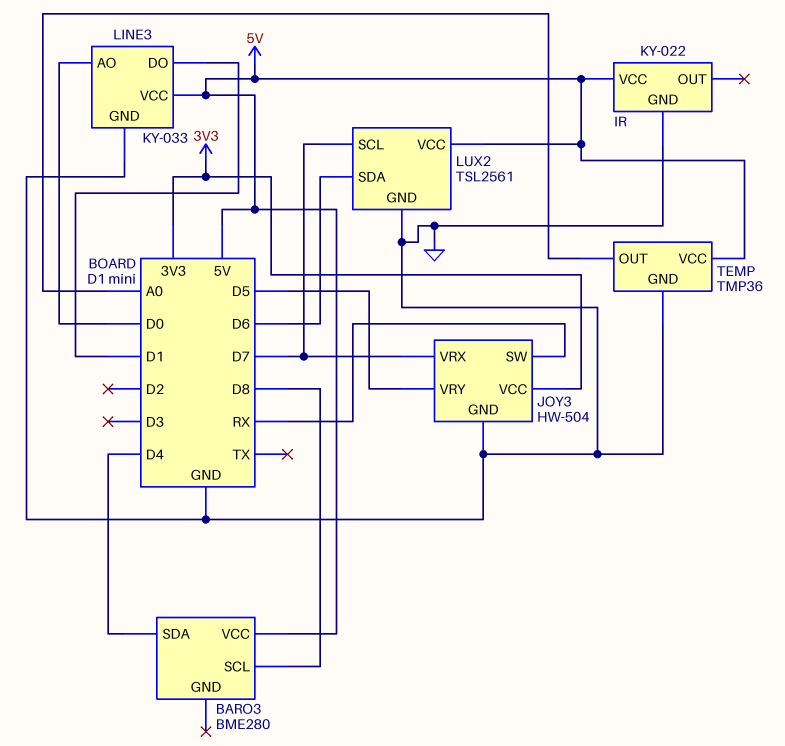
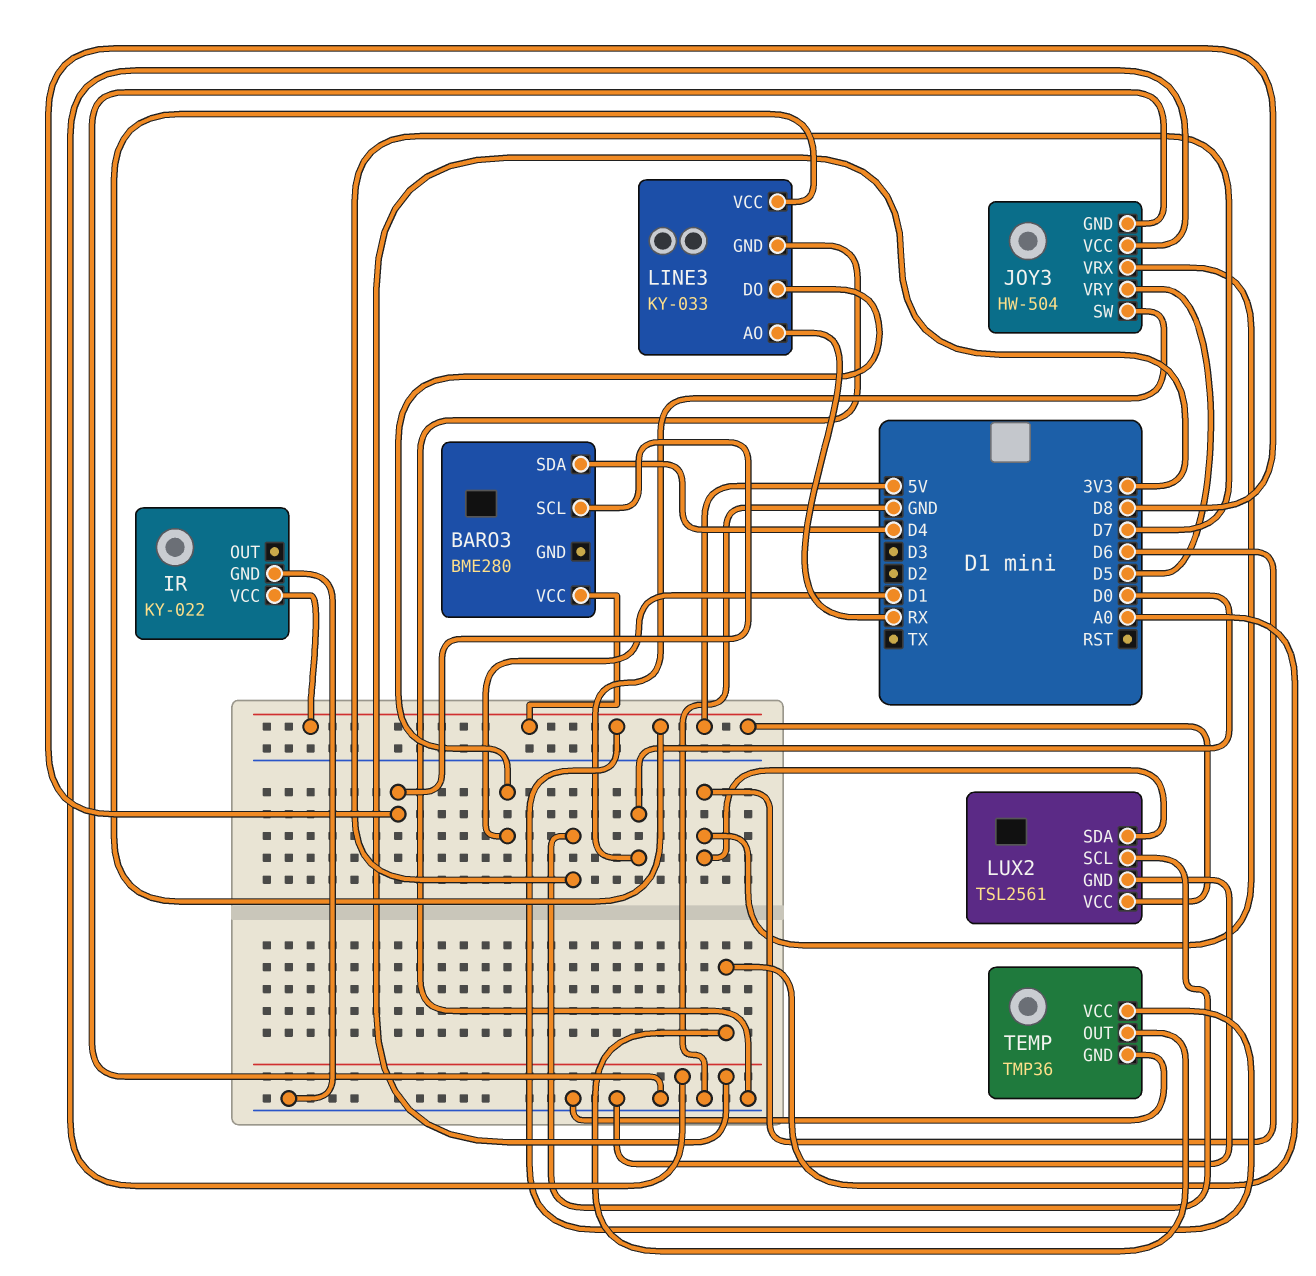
JOY3 pin SW: RX -> D0
JOY3 pin VRX: D7 -> D6
LINE3 pin AO: D0 -> RX

